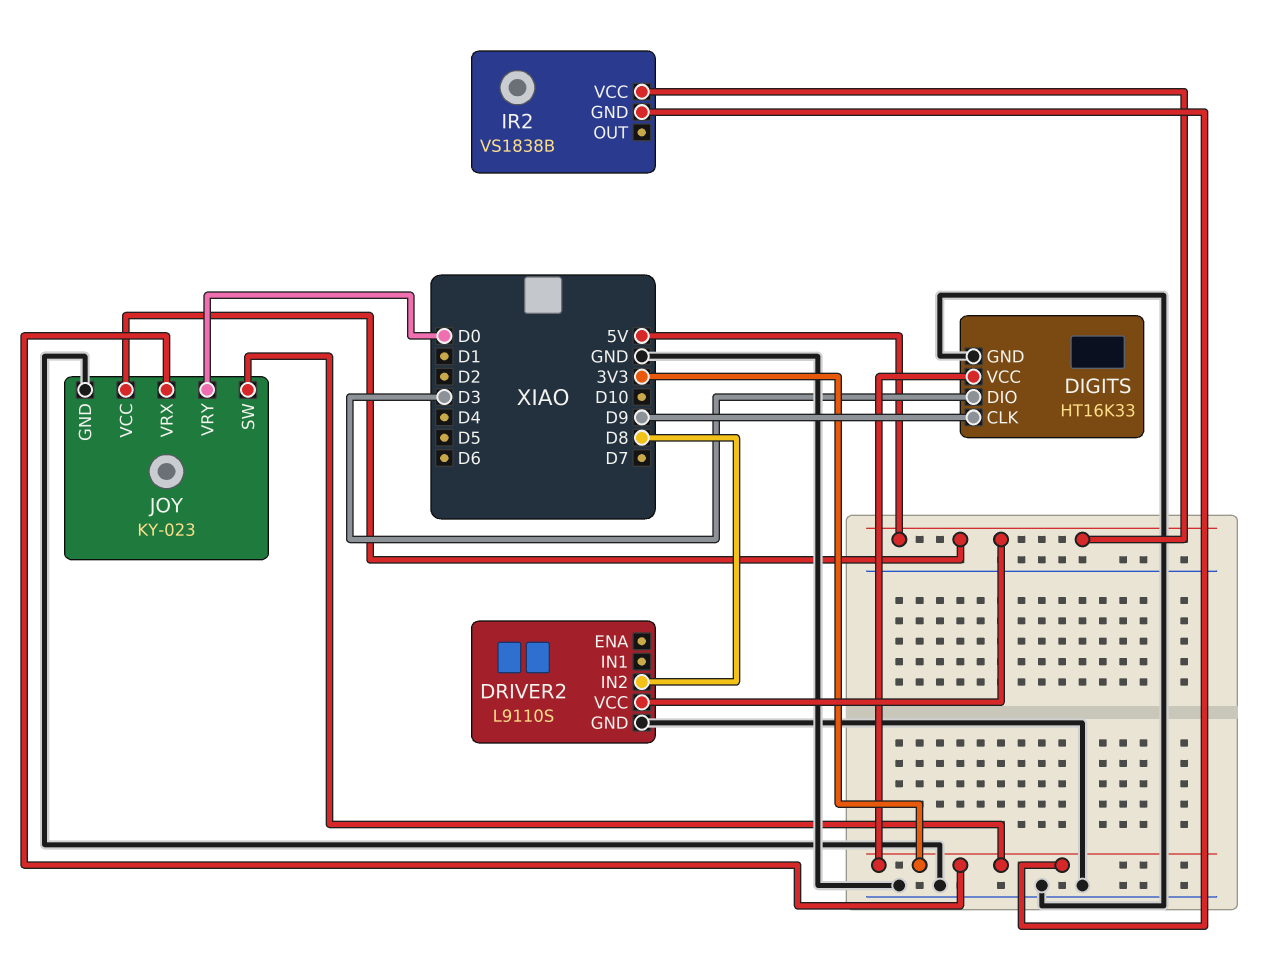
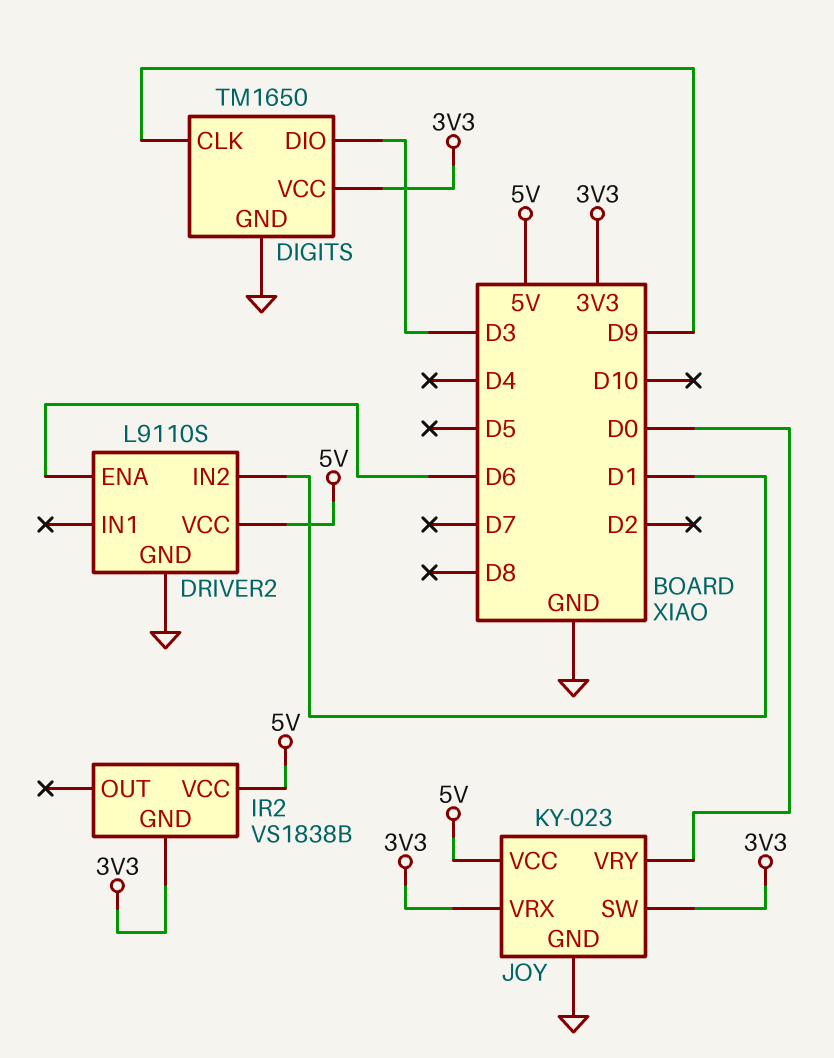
DIGITS: HT16K33 -> TM1650
DRIVER2 pin ENA: none -> D6
DRIVER2 pin IN2: D8 -> D1

